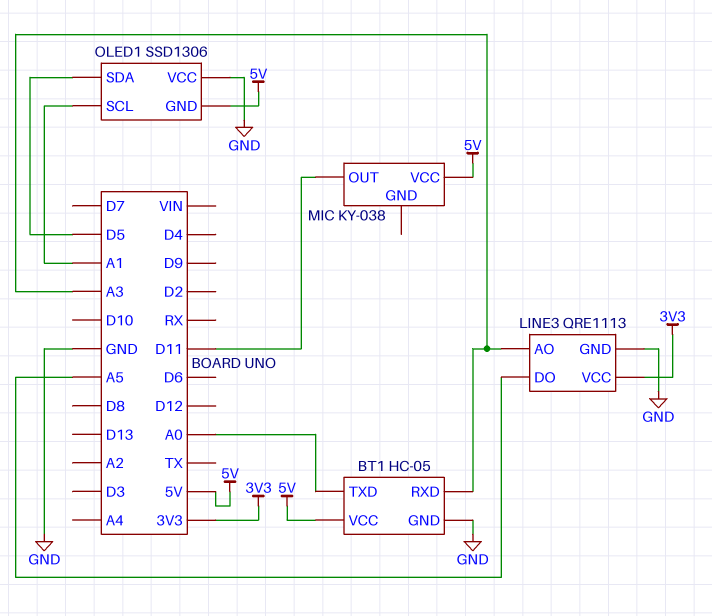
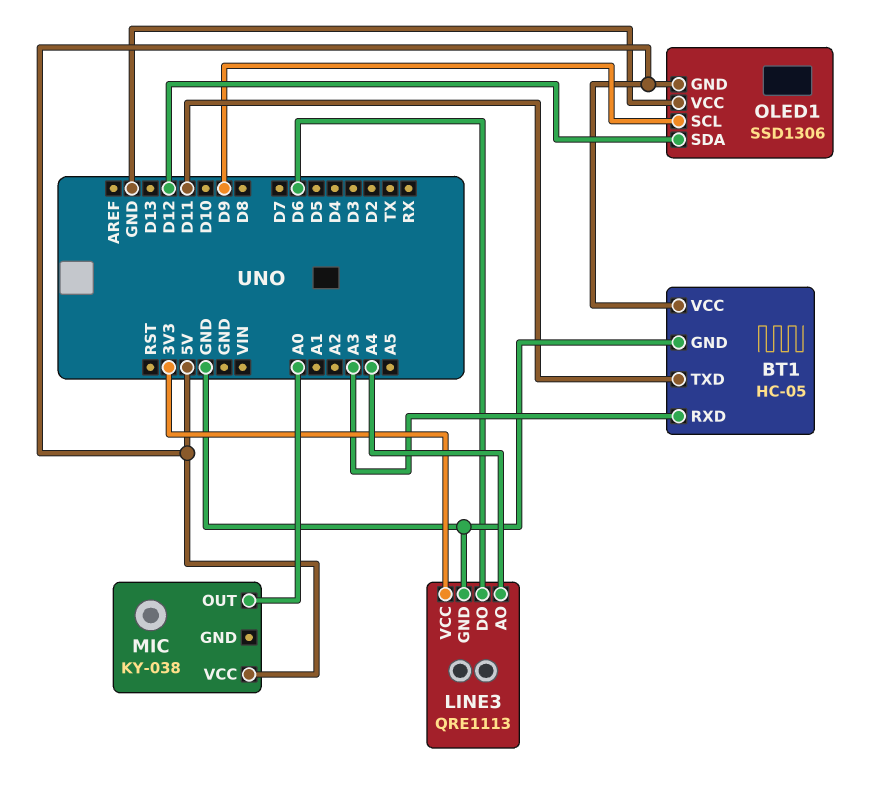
BT1 pin TXD: A0 -> D11
LINE3 pin AO: A3 -> A4
LINE3 pin DO: A5 -> D6
MIC pin OUT: D11 -> A0
OLED1 pin SCL: A1 -> D9
OLED1 pin SDA: D5 -> D12

